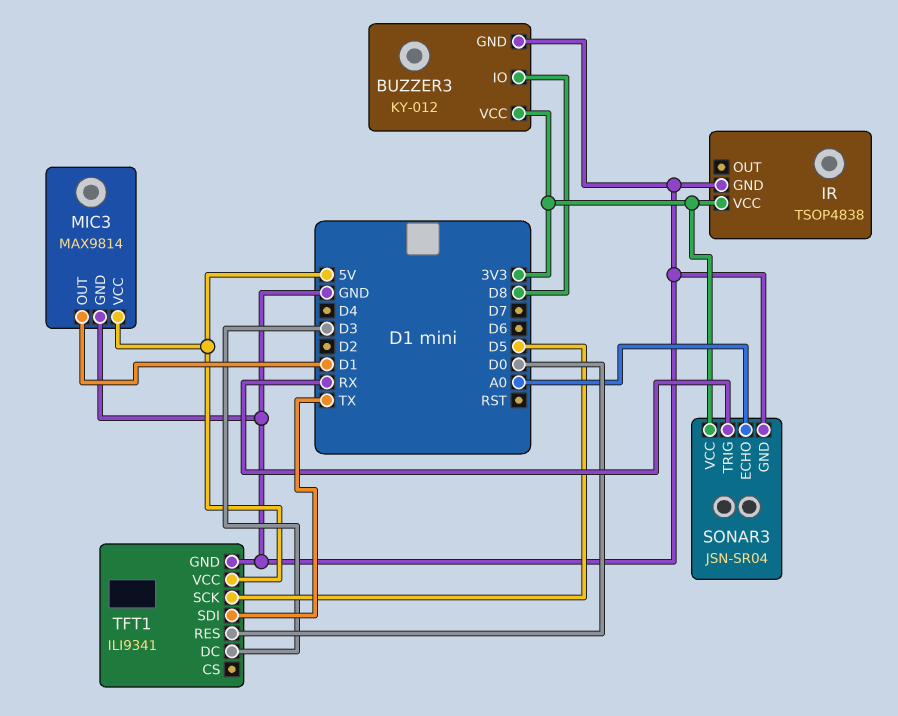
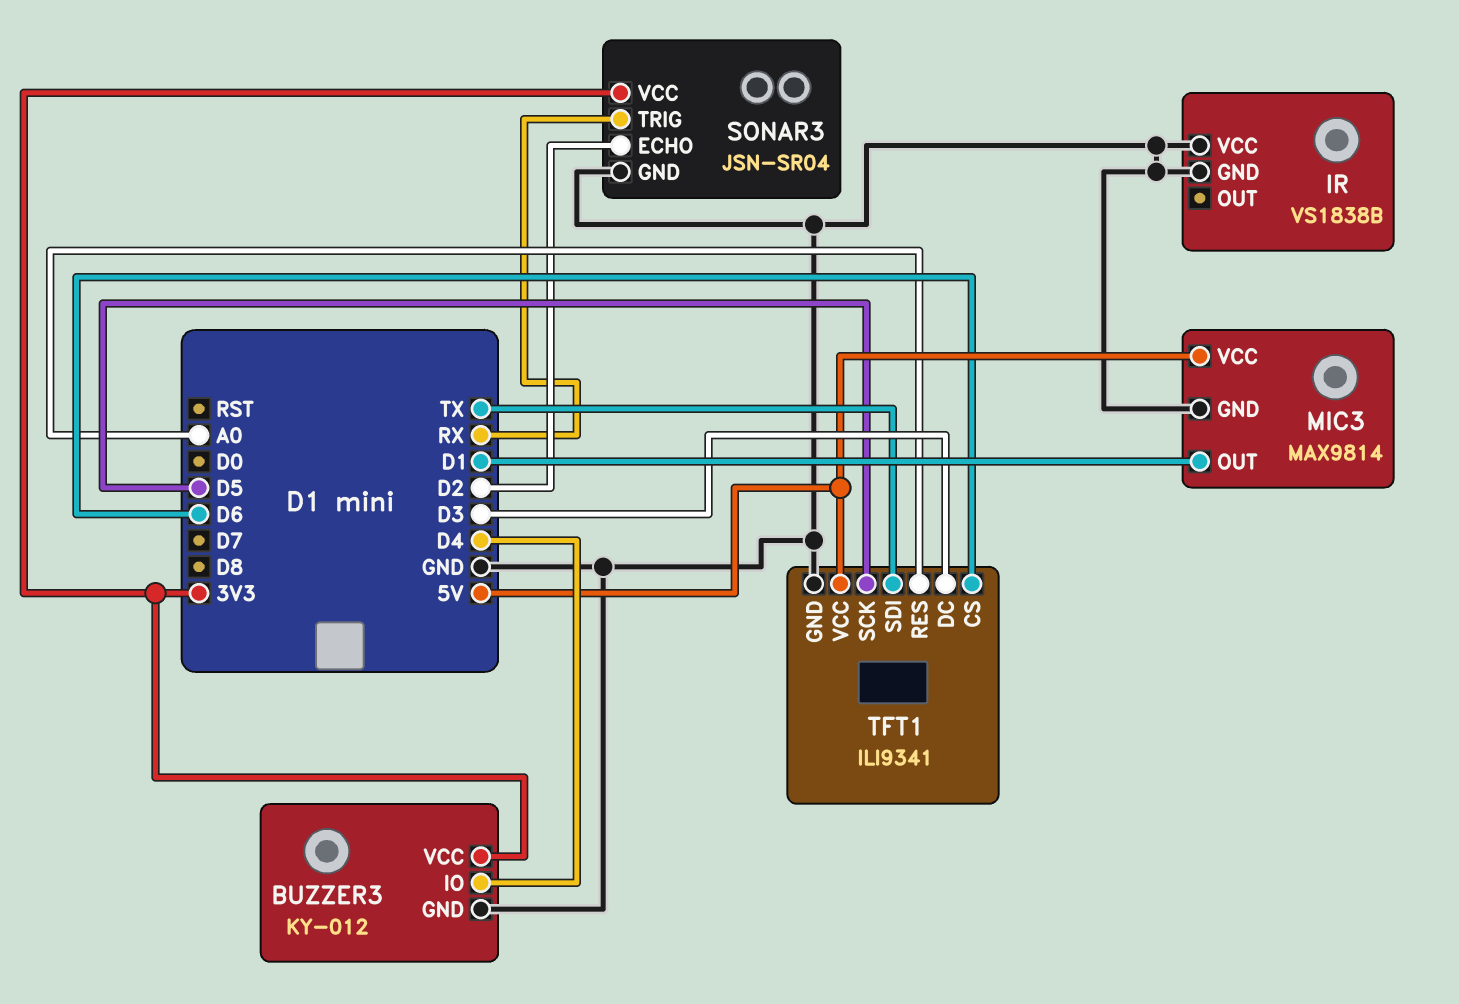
BUZZER3 pin IO: D8 -> D4
IR: TSOP4838 -> VS1838B
IR pin VCC: 3V3 -> GND
SONAR3 pin ECHO: A0 -> D2
TFT1 pin CS: none -> D6
TFT1 pin RES: D0 -> A0

